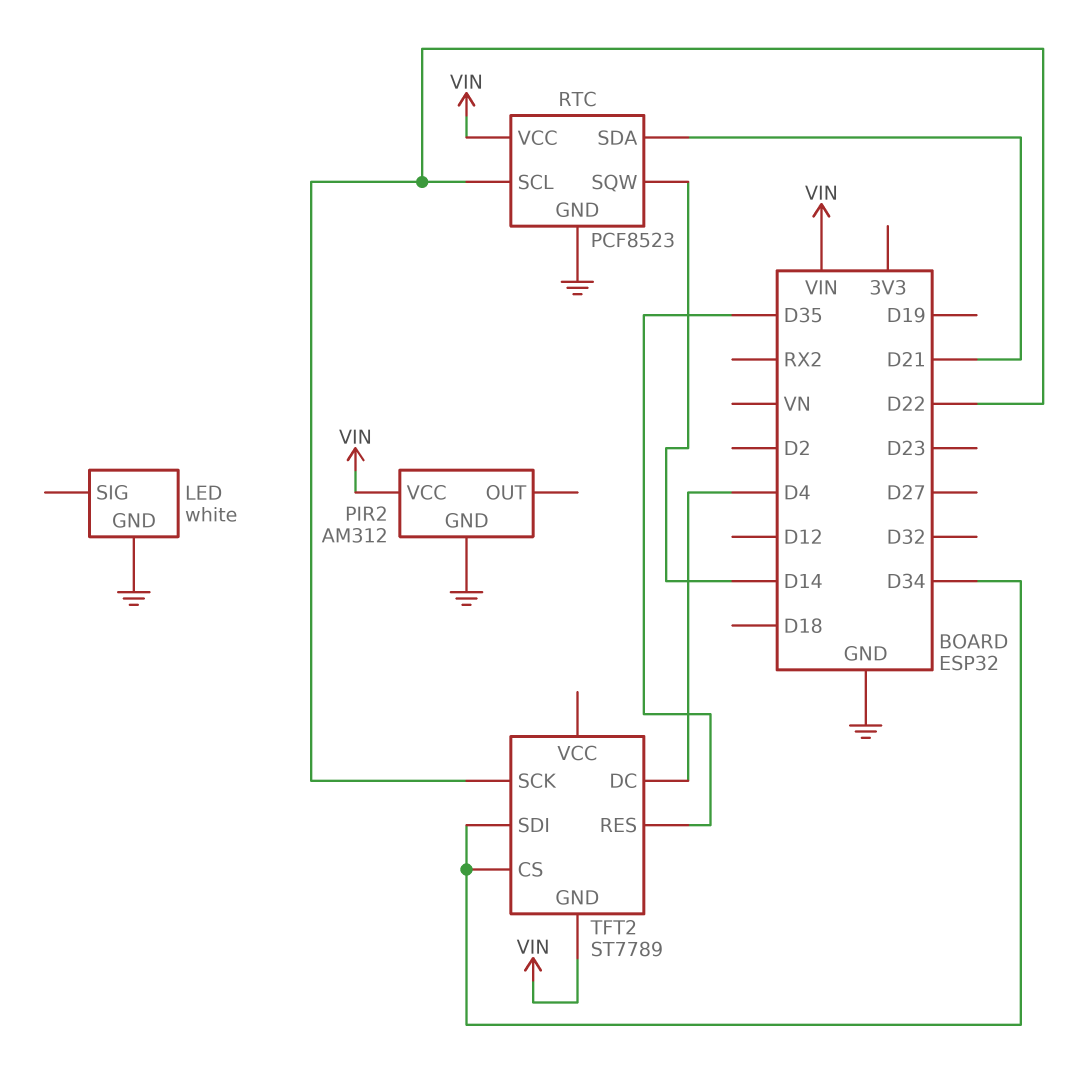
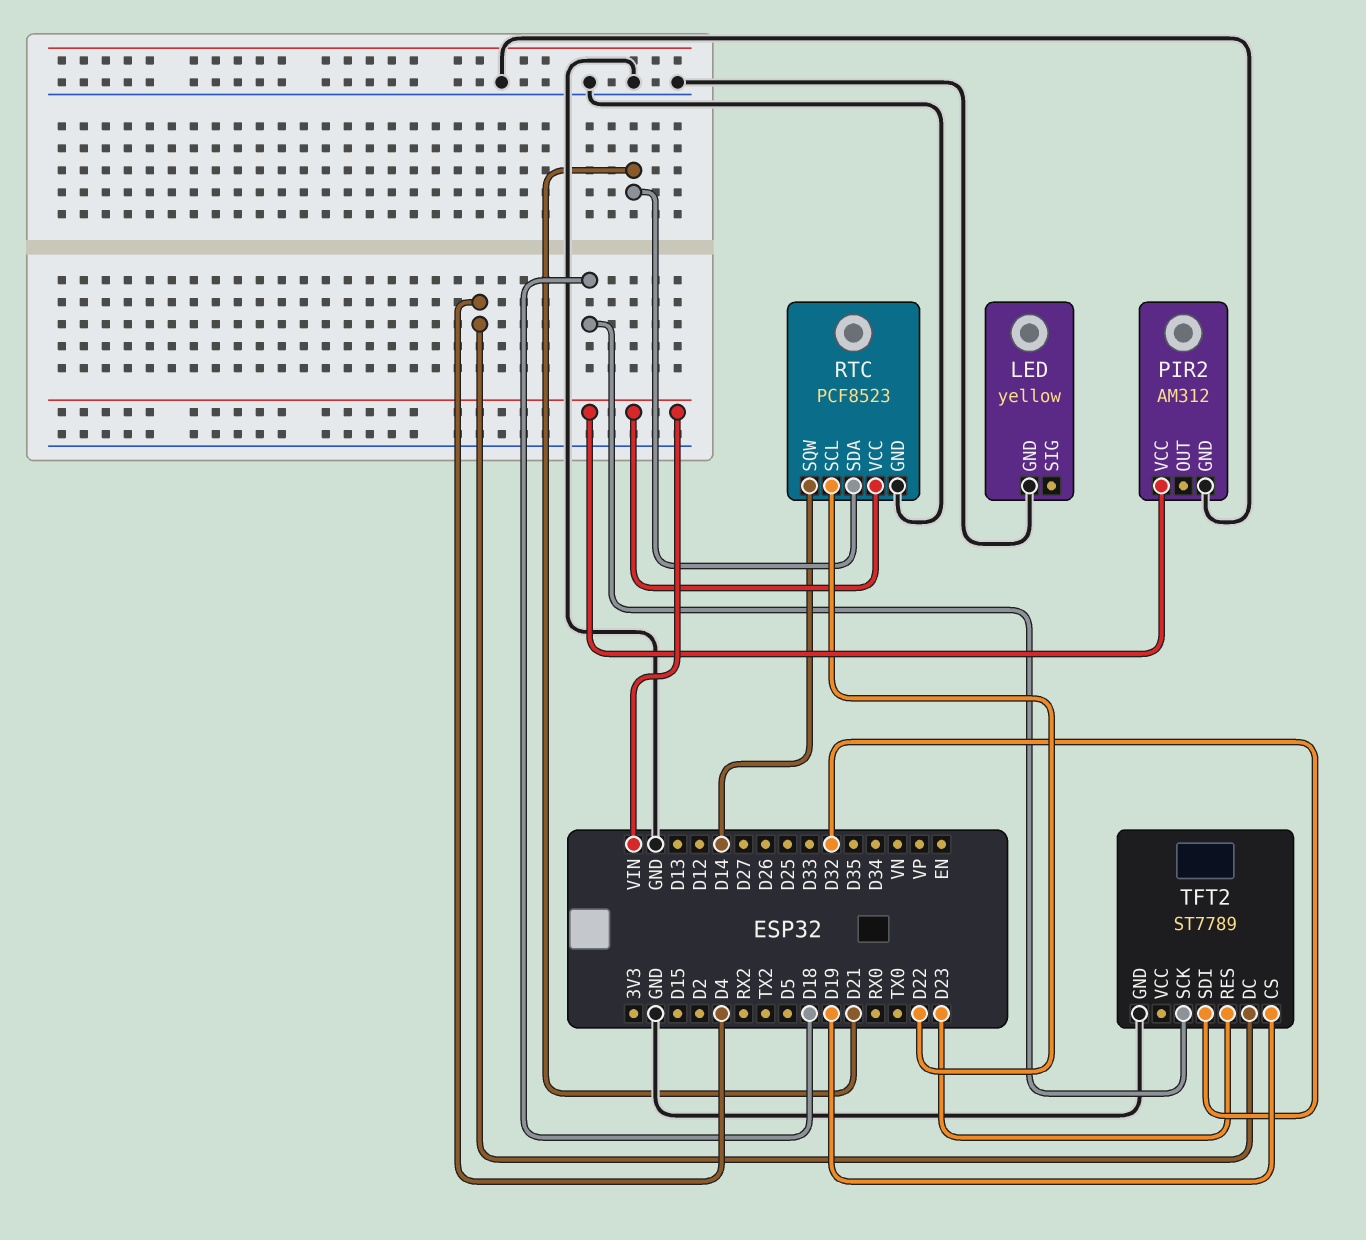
LED: white -> yellow
TFT2 pin CS: D34 -> D19
TFT2 pin GND: VIN -> GND
TFT2 pin RES: D35 -> D23
TFT2 pin SCK: D22 -> D18
TFT2 pin SDI: D34 -> D32

